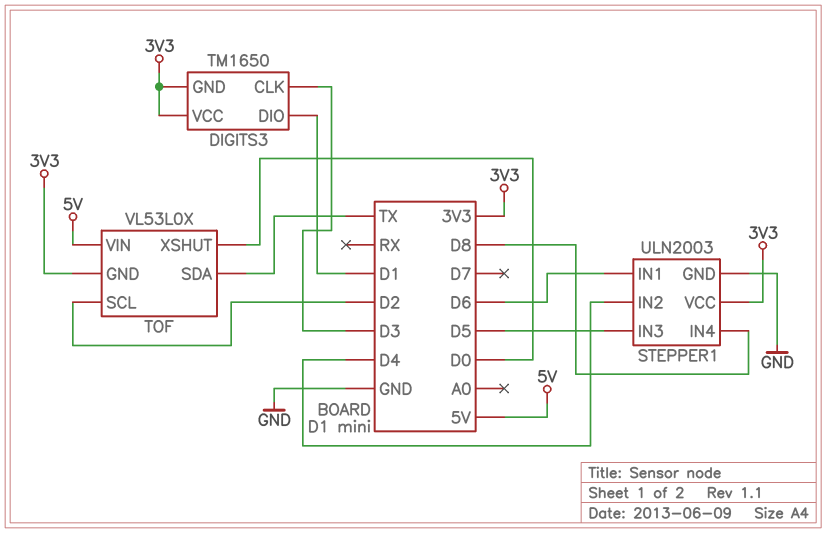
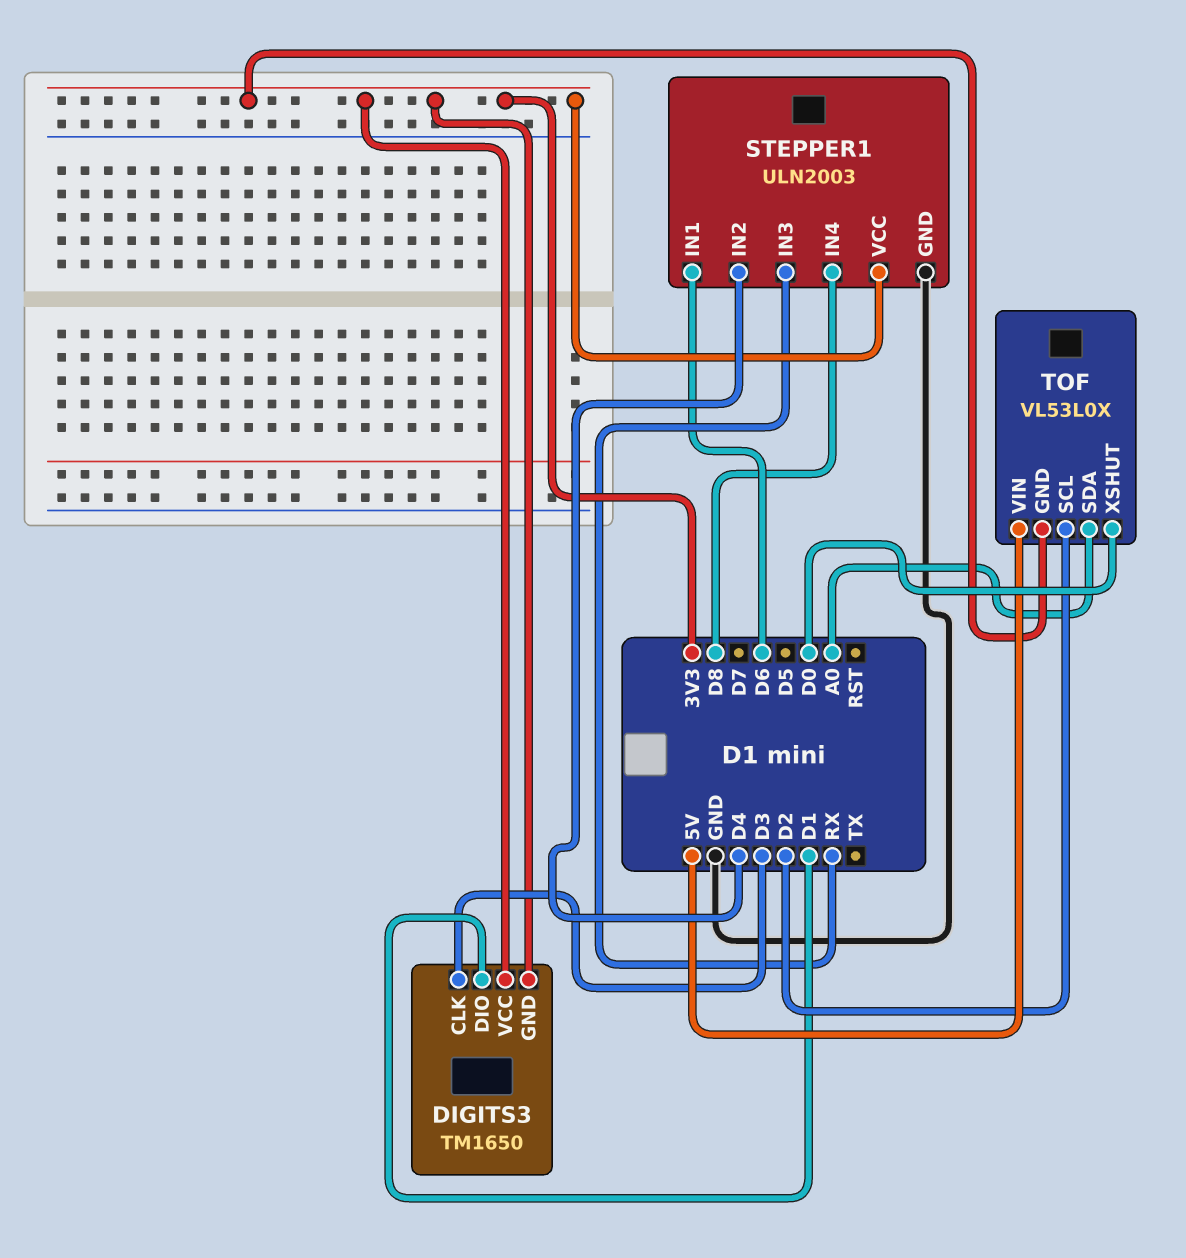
STEPPER1 pin IN3: D5 -> RX
TOF pin SDA: TX -> A0

